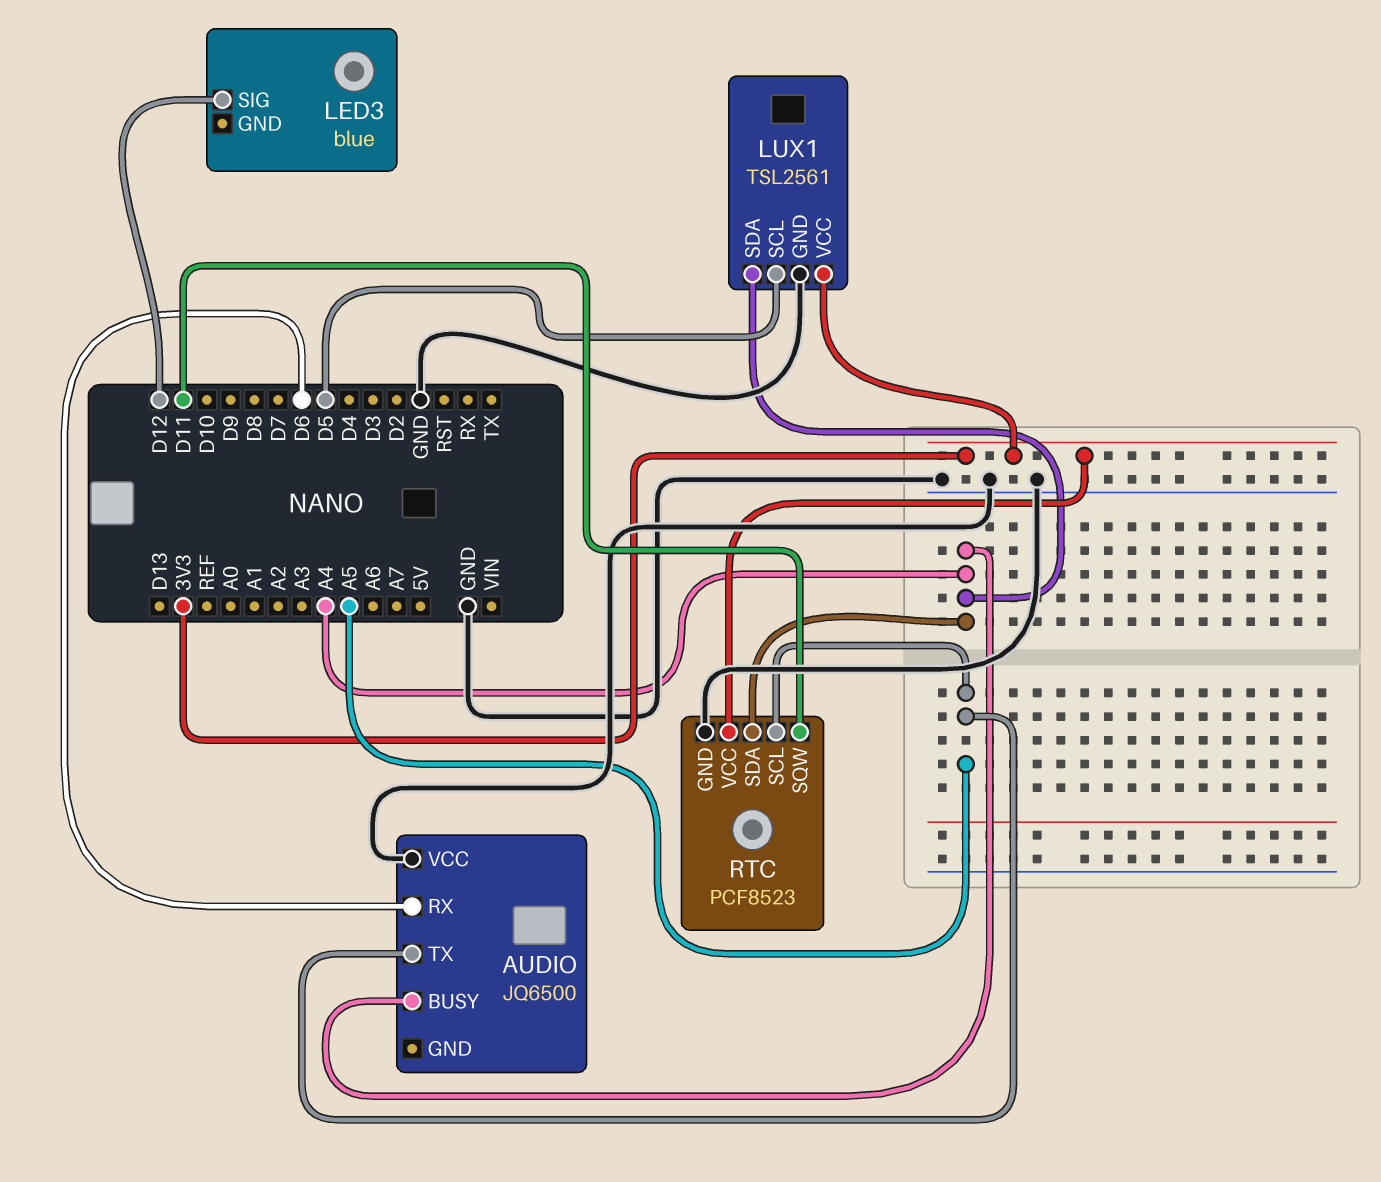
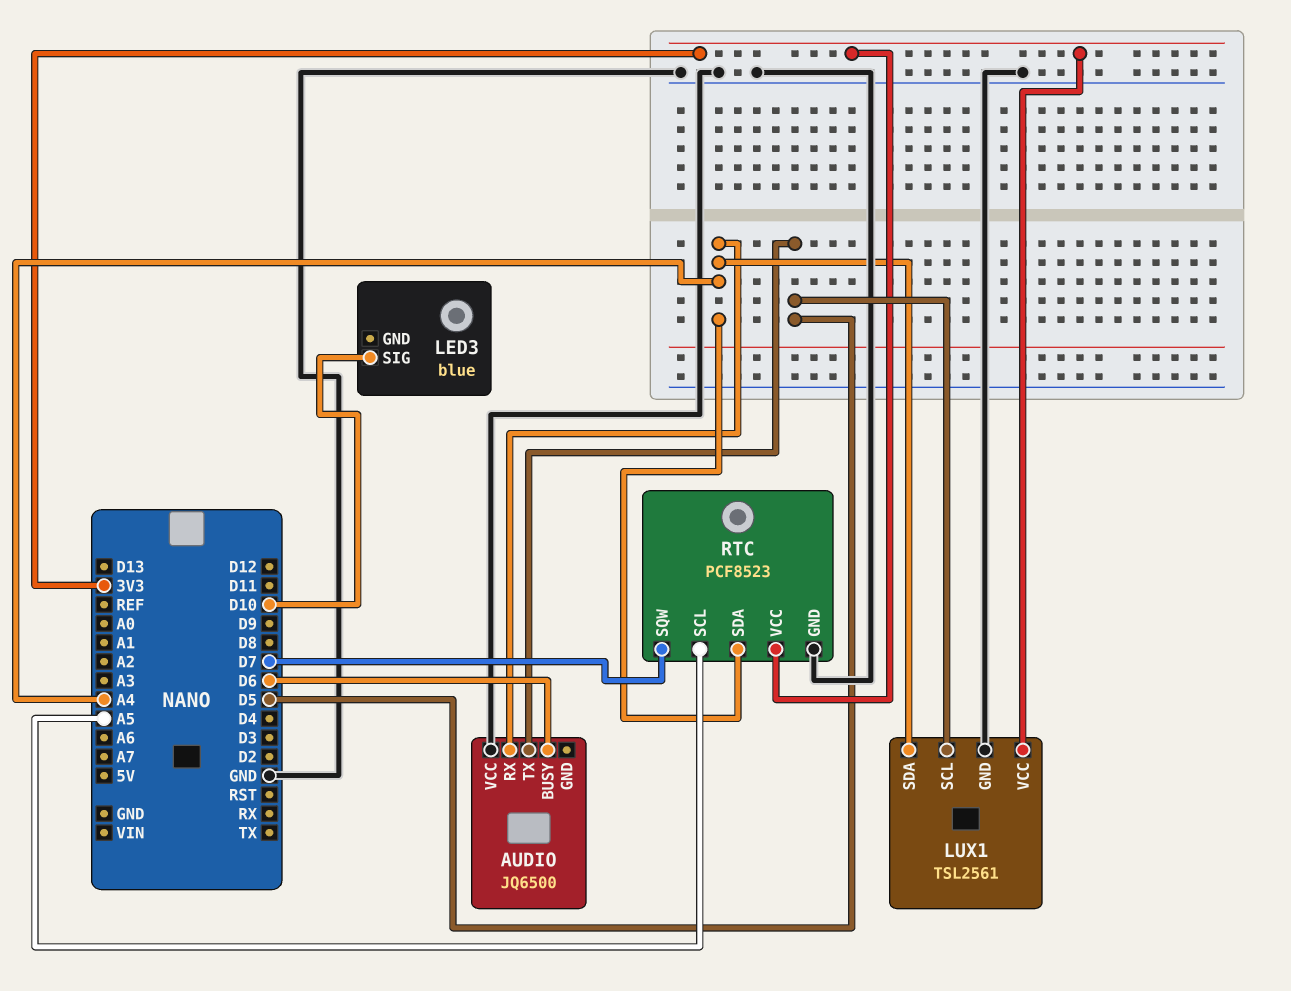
AUDIO pin BUSY: A4 -> D6
AUDIO pin RX: D6 -> A4
AUDIO pin TX: A5 -> D5
LED3 pin SIG: D12 -> D10
RTC pin SQW: D11 -> D7

